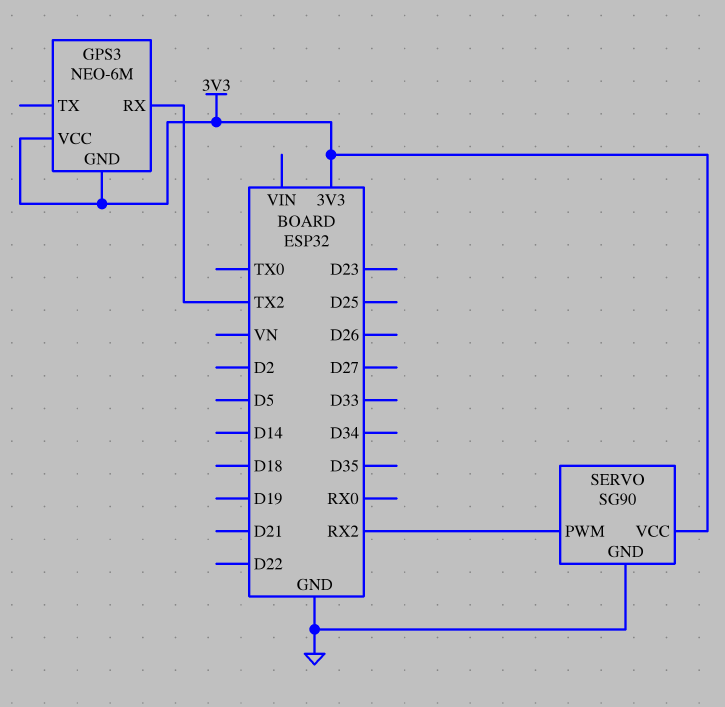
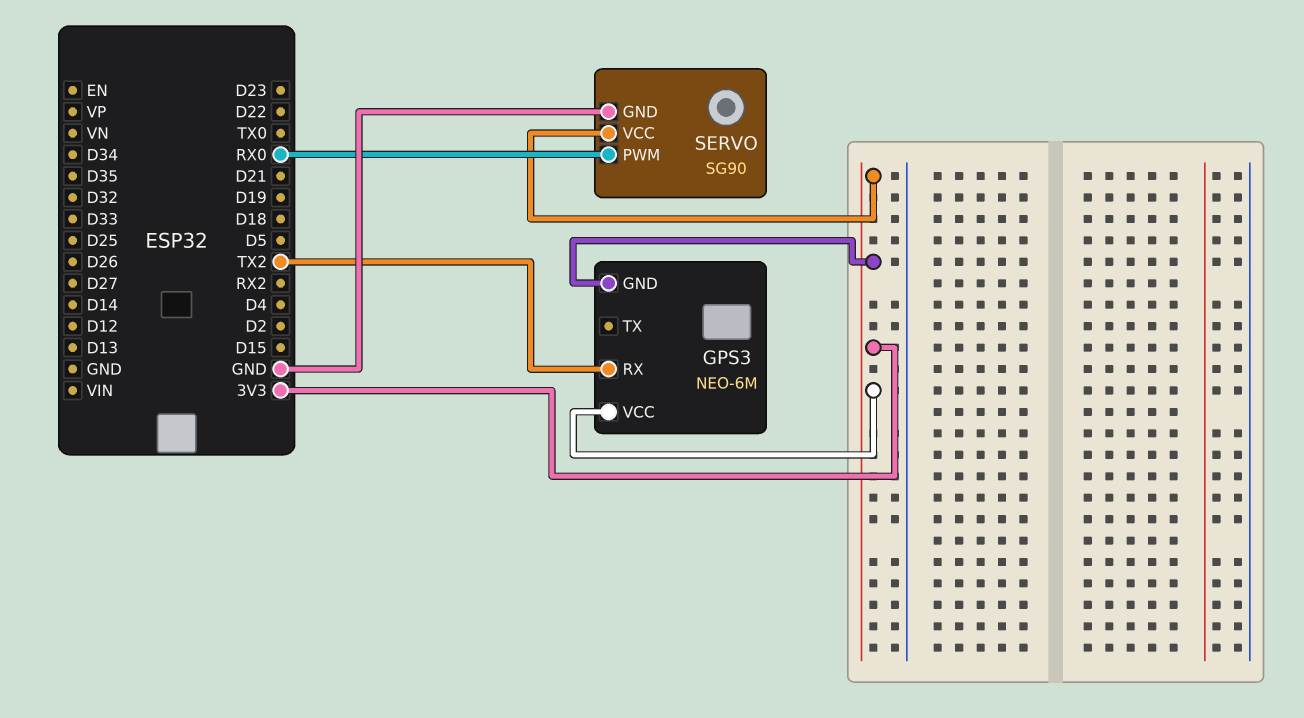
SERVO pin PWM: RX2 -> RX0

